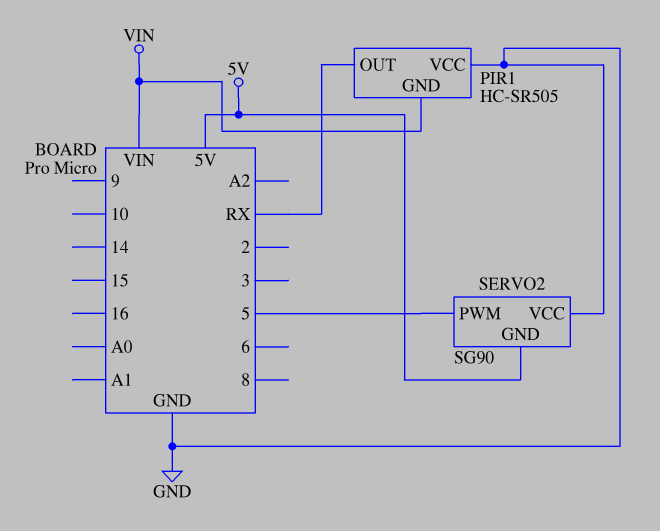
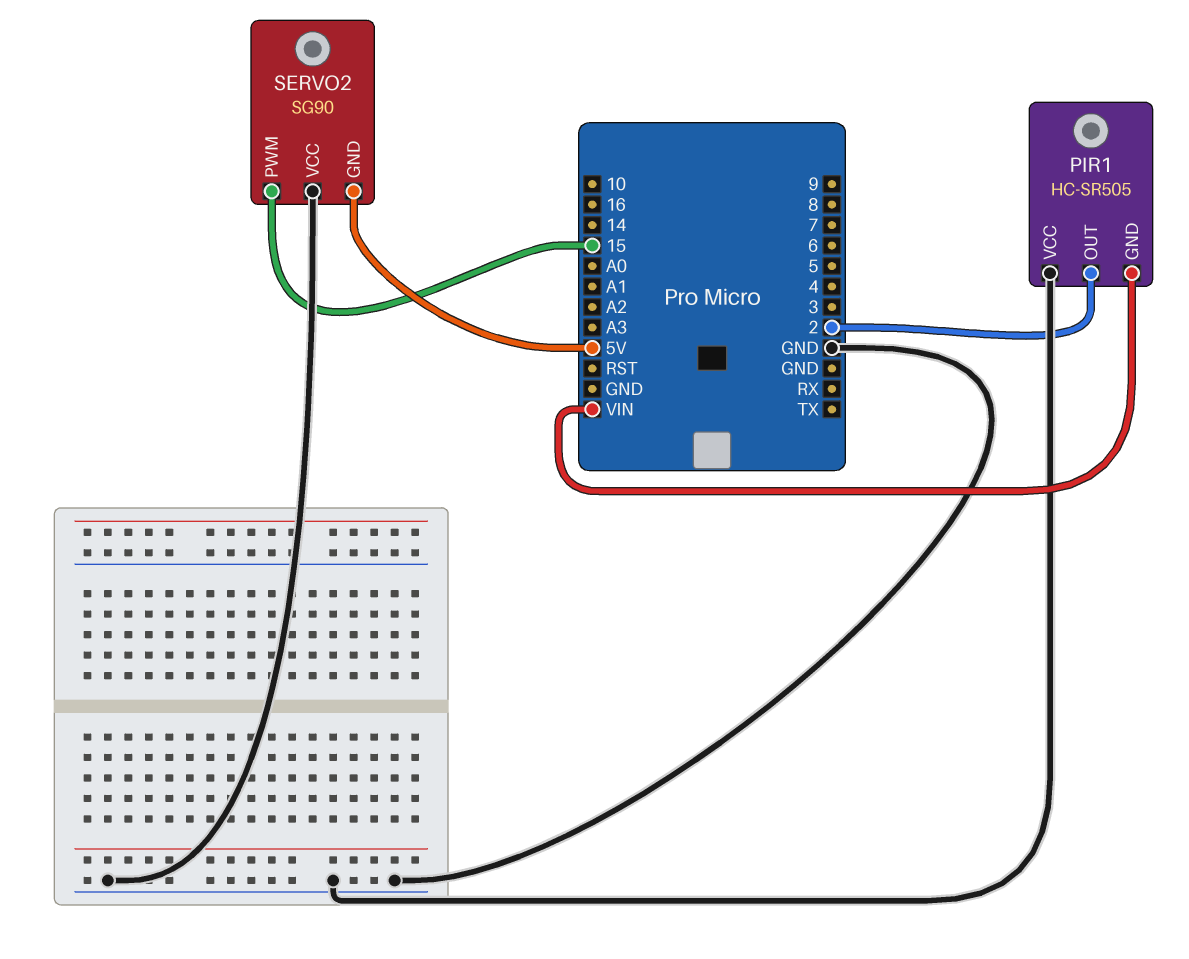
PIR1 pin OUT: RX -> 2
SERVO2 pin PWM: 5 -> 15

